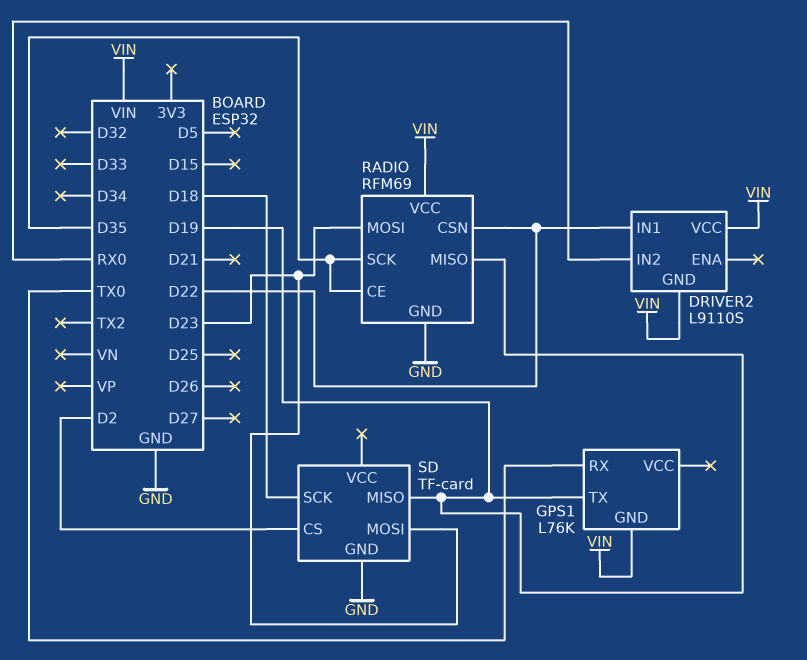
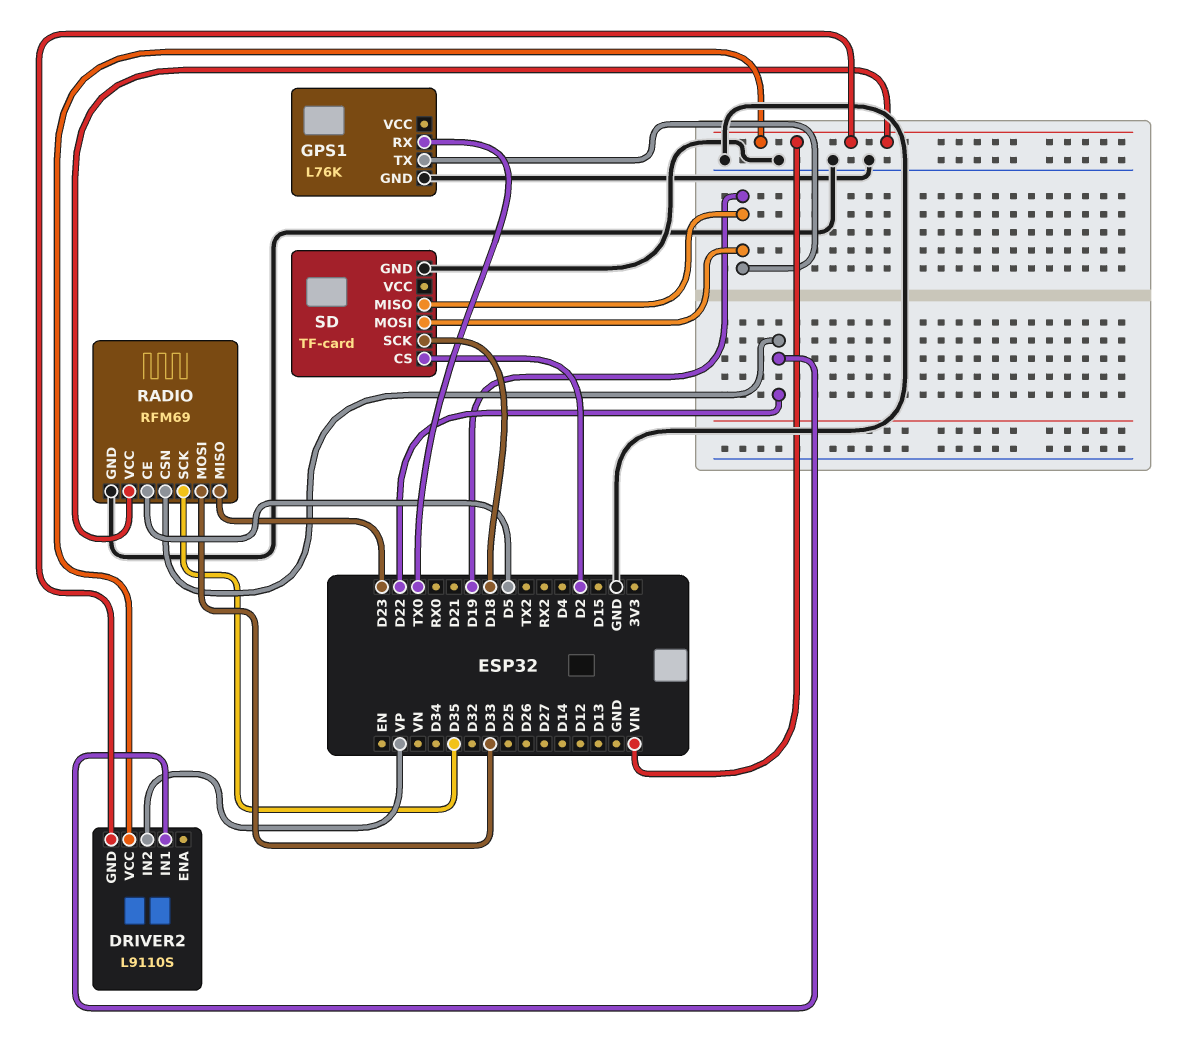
DRIVER2 pin IN2: RX0 -> VP
GPS1 pin GND: VIN -> GND
RADIO pin CE: D35 -> D5
RADIO pin MISO: D19 -> D23
RADIO pin MOSI: D23 -> D33
SD pin MOSI: D23 -> D19

